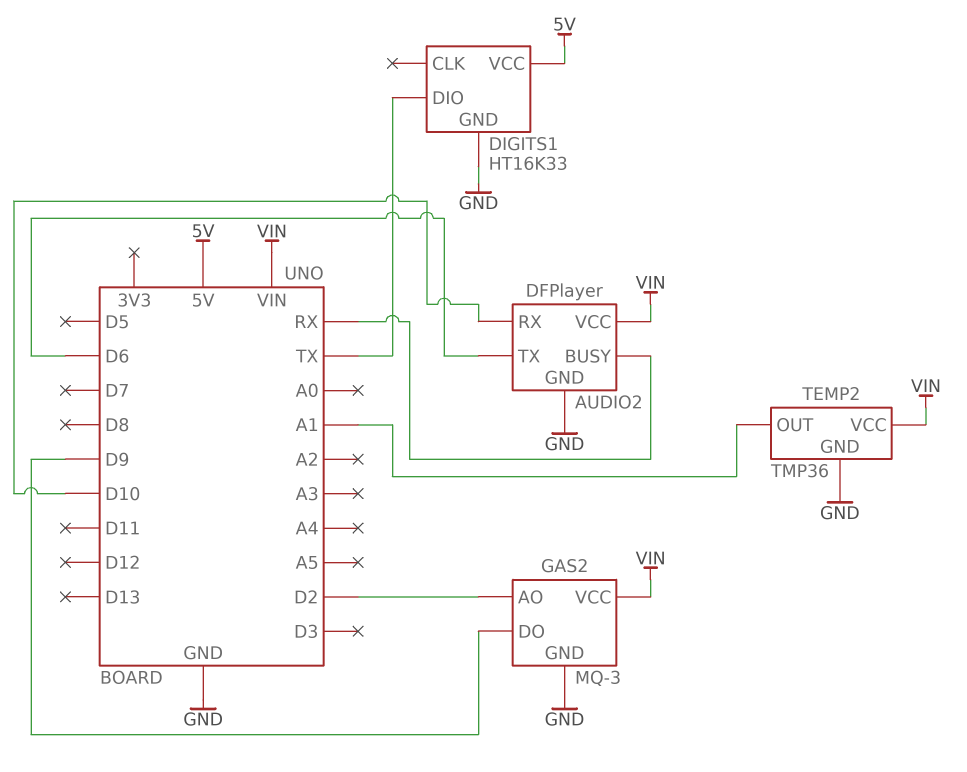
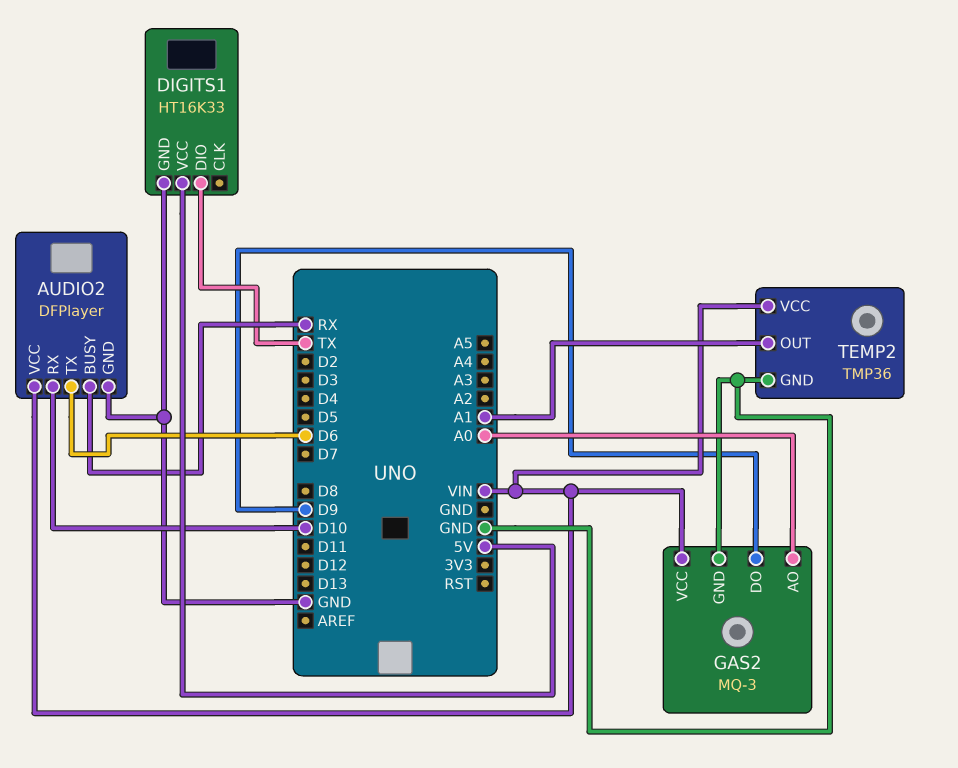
GAS2 pin AO: D2 -> A0

